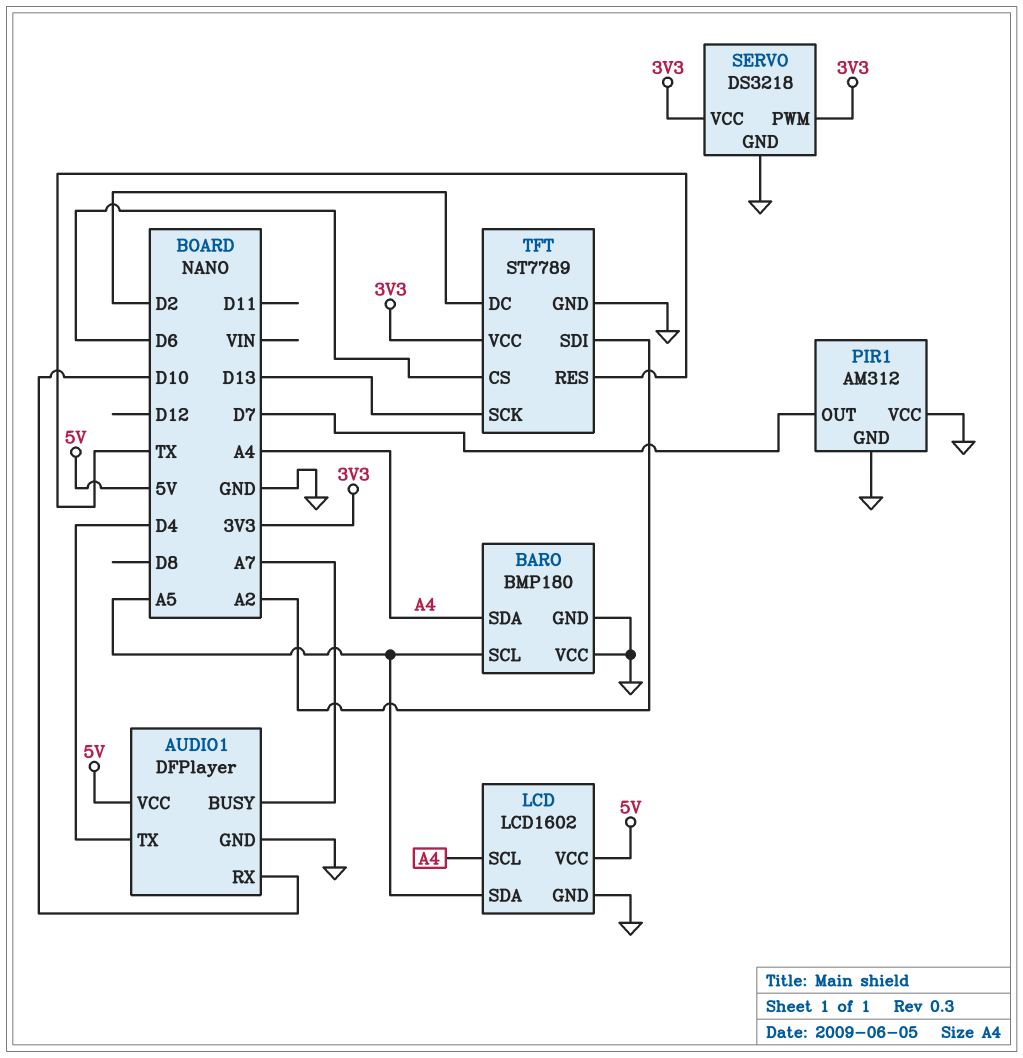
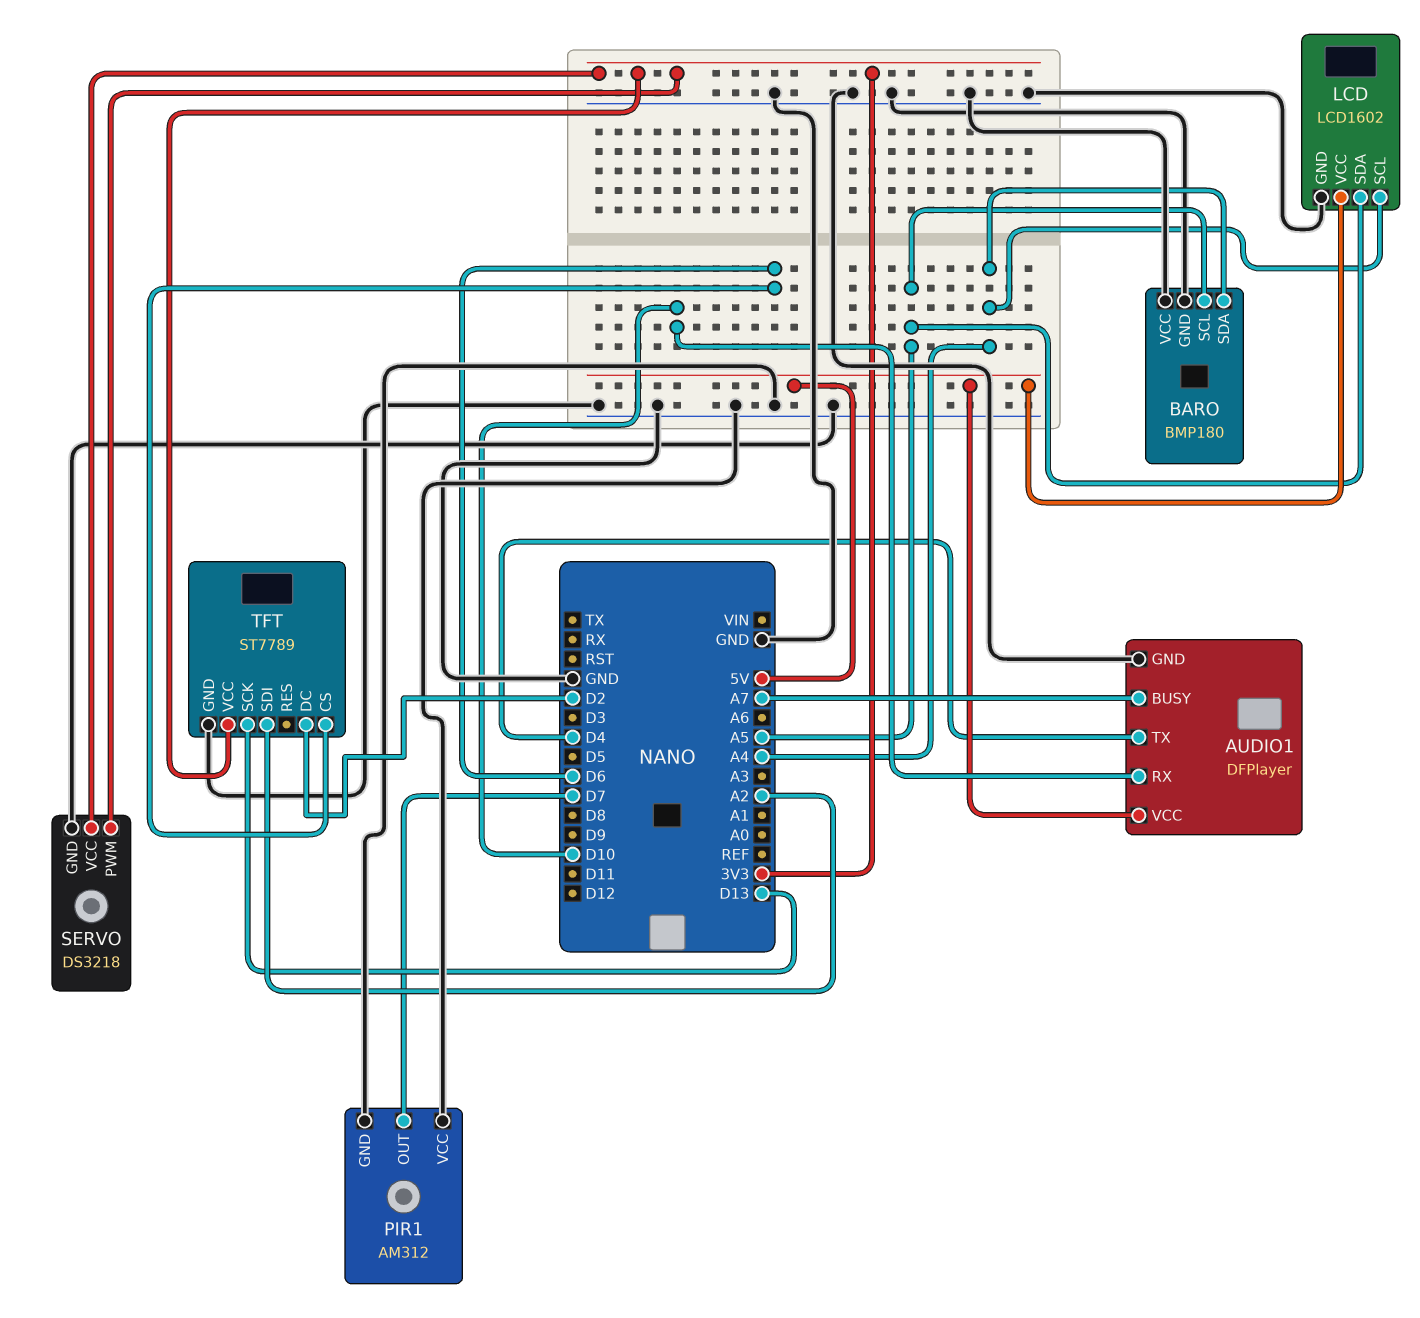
TFT pin RES: TX -> none

